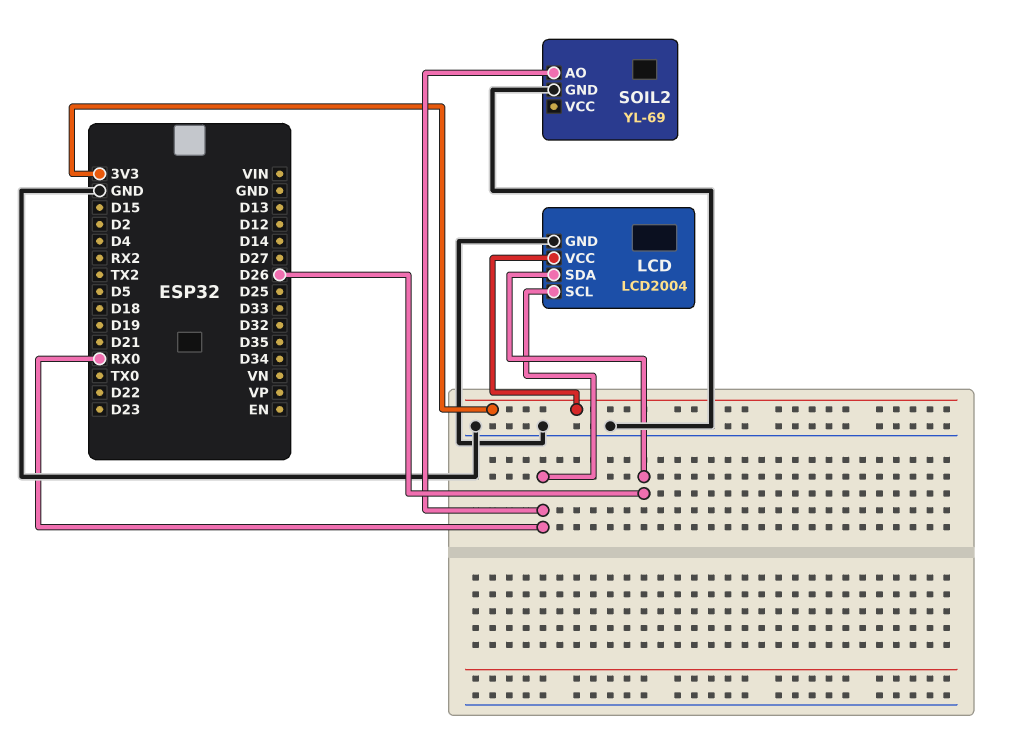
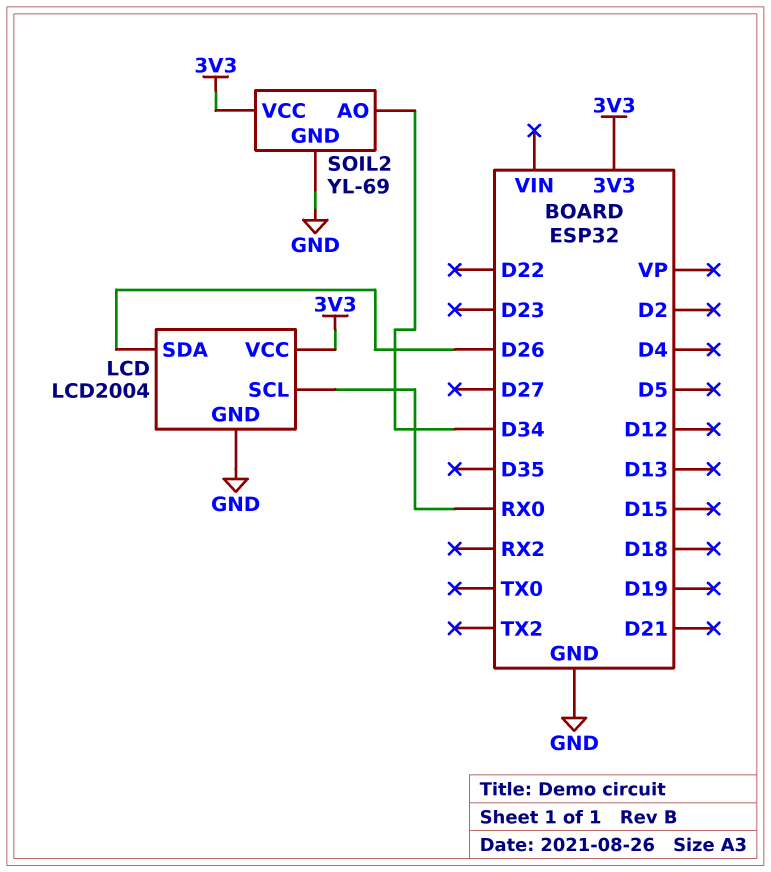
SOIL2 pin AO: RX0 -> D34
SOIL2 pin VCC: none -> 3V3

